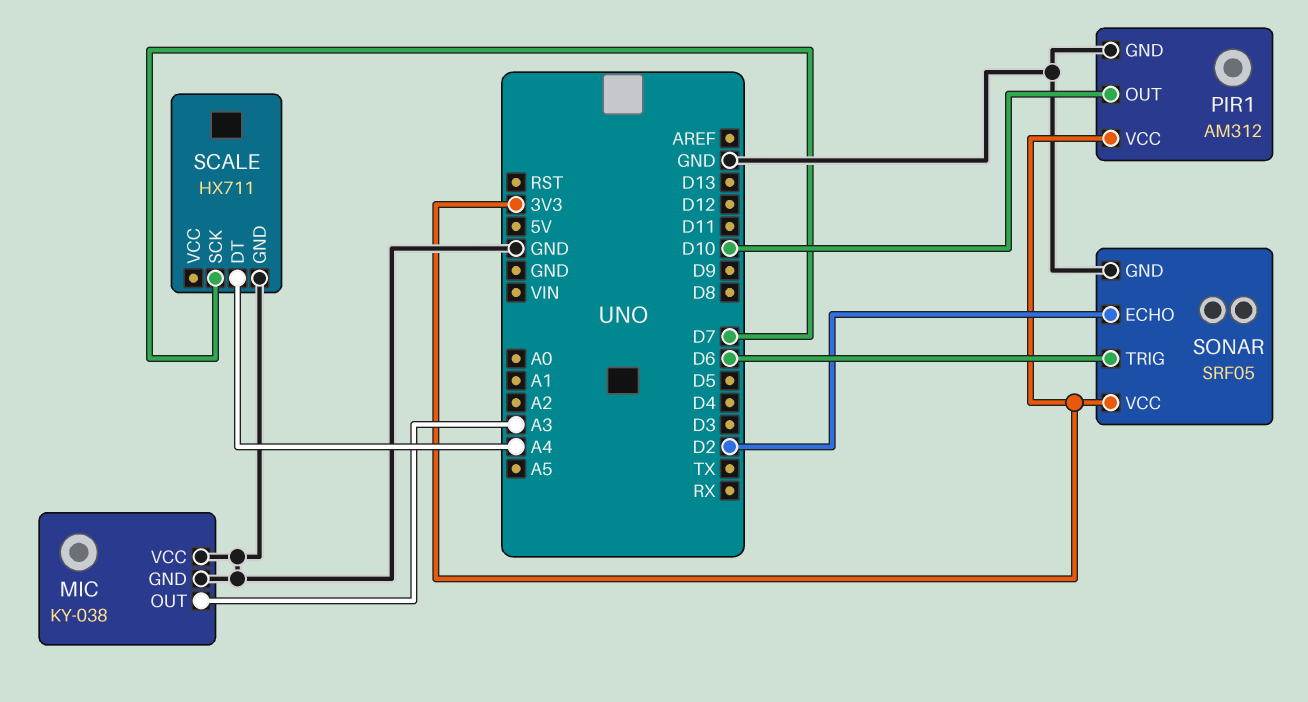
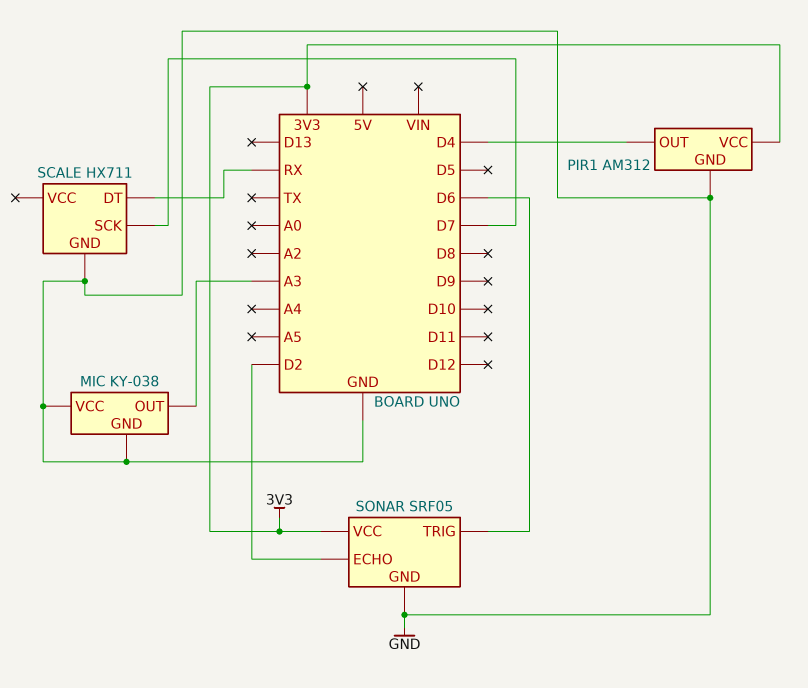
PIR1 pin OUT: D10 -> D4
SCALE pin DT: A4 -> RX

